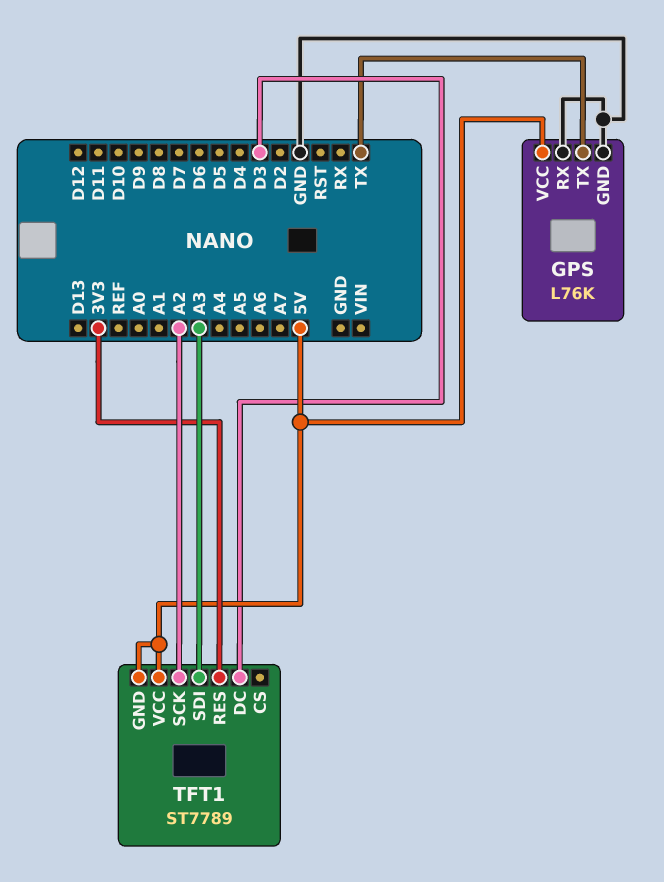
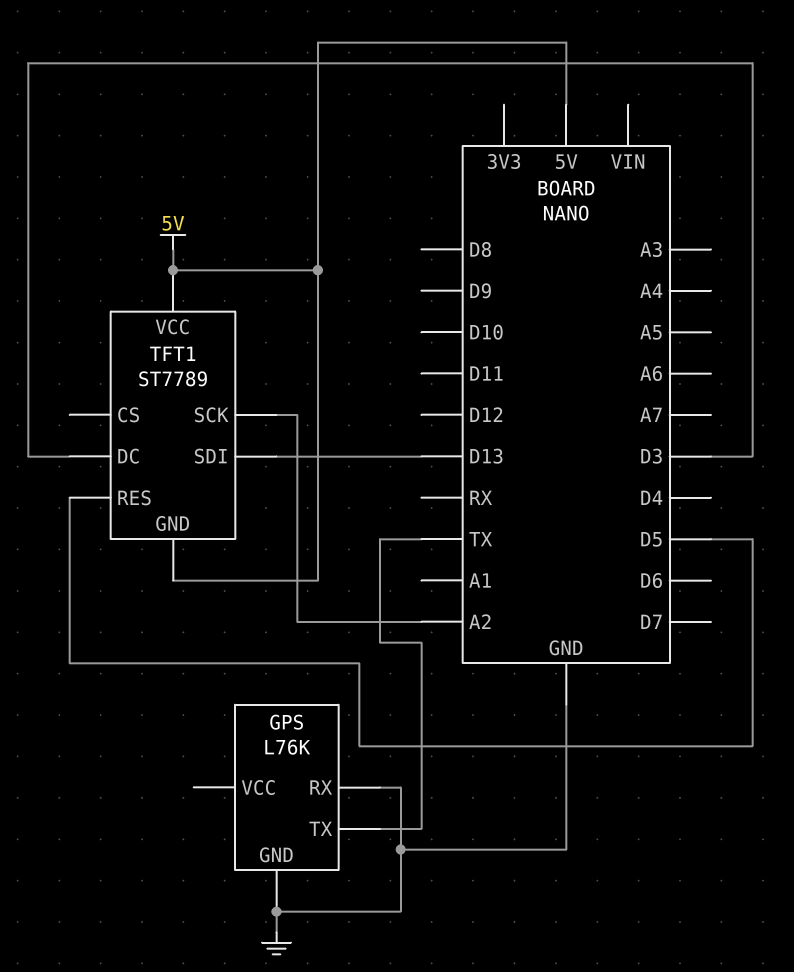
GPS pin VCC: 5V -> none
TFT1 pin RES: 3V3 -> D5
TFT1 pin SDI: A3 -> D13

